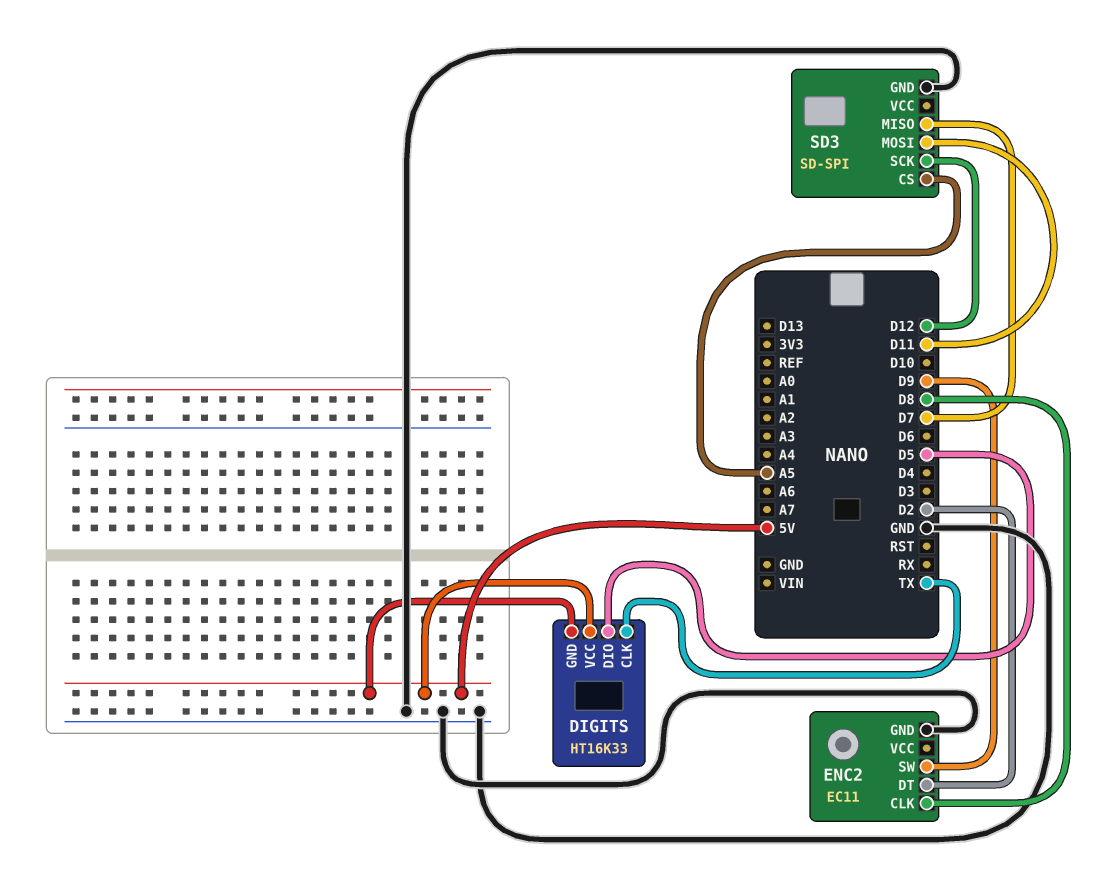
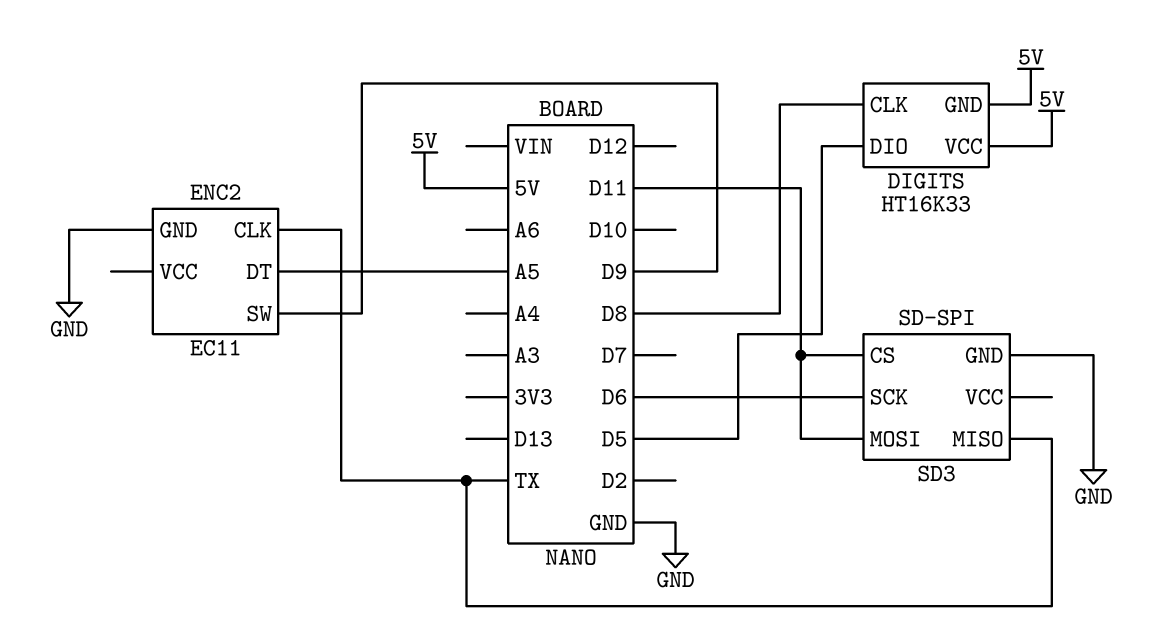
DIGITS pin CLK: TX -> D8
ENC2 pin CLK: D8 -> TX
ENC2 pin DT: D2 -> A5
SD3 pin CS: A5 -> D11
SD3 pin MISO: D7 -> TX
SD3 pin SCK: D12 -> D6

